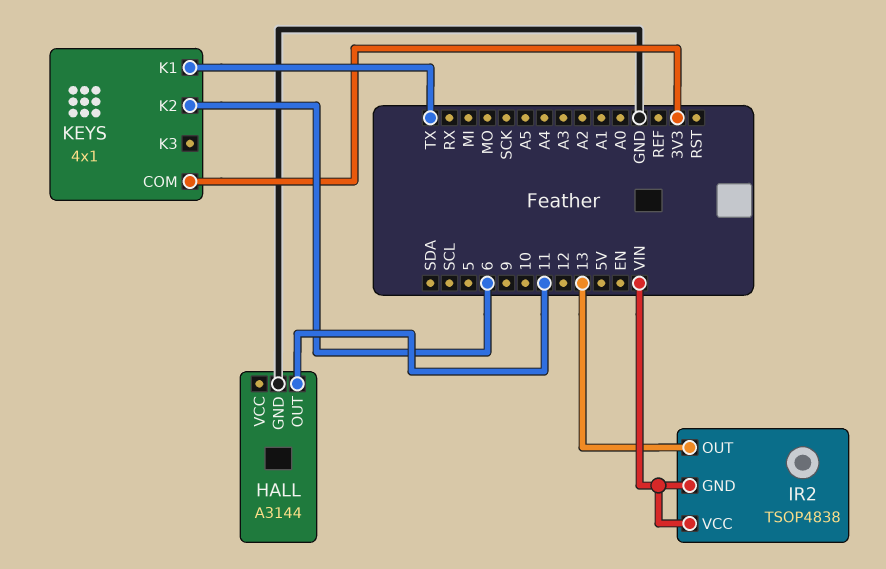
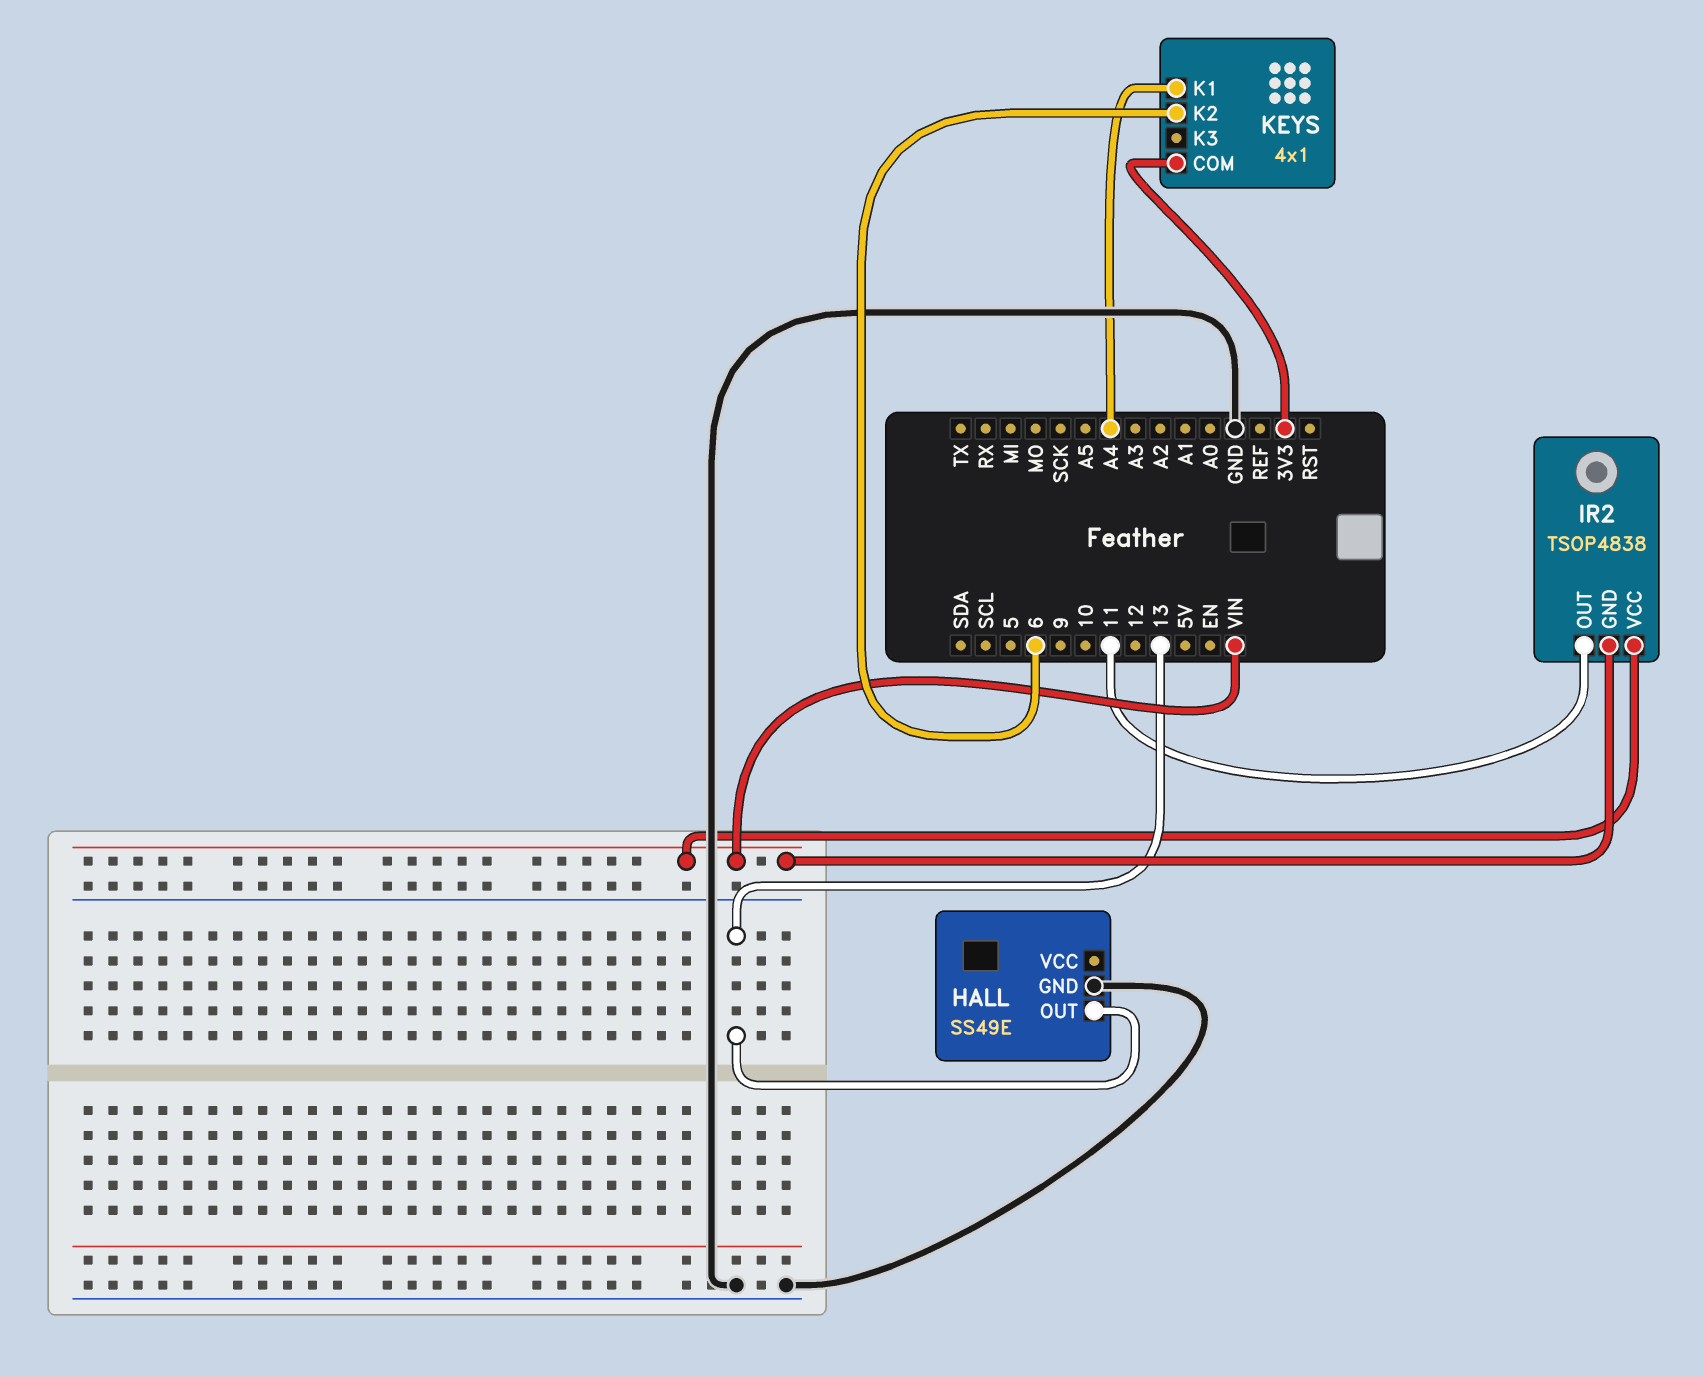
HALL: A3144 -> SS49E
HALL pin OUT: 11 -> 13
IR2 pin OUT: 13 -> 11
KEYS pin K1: TX -> A4

